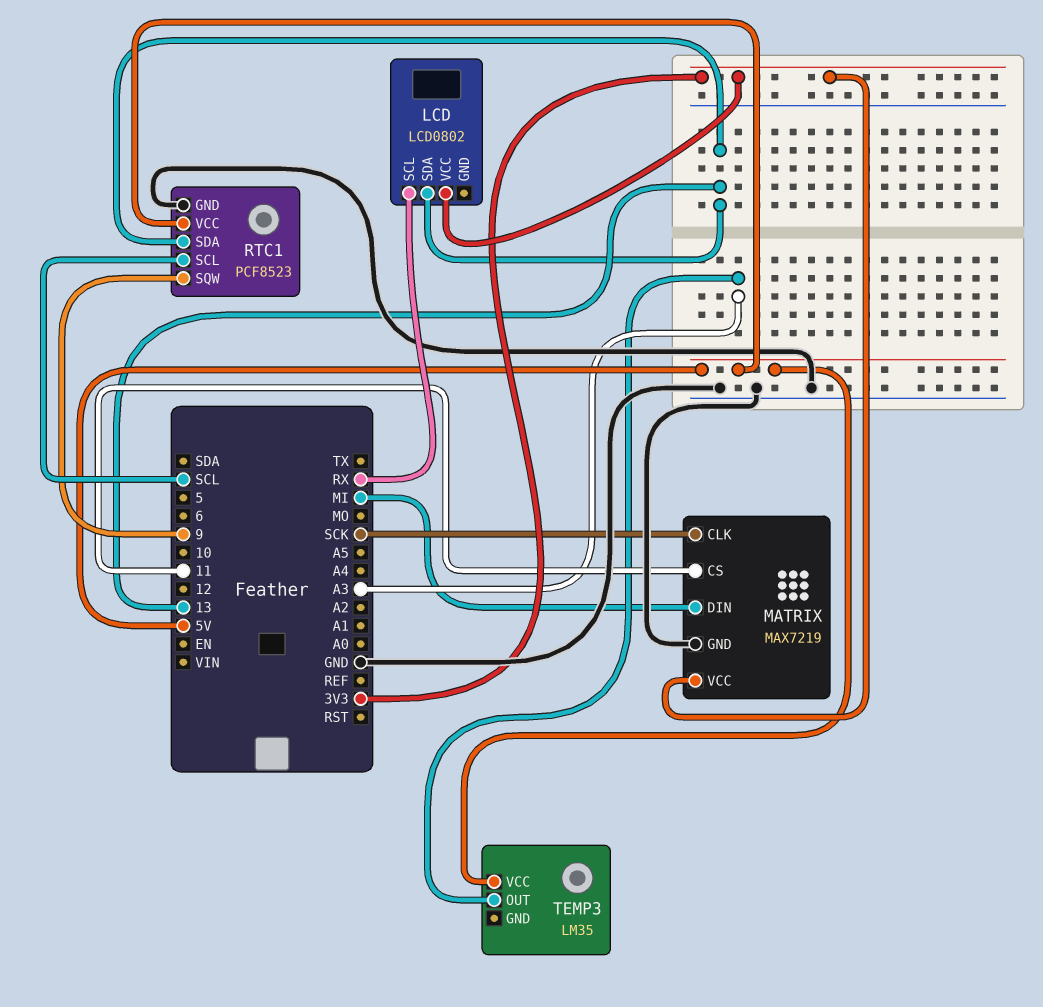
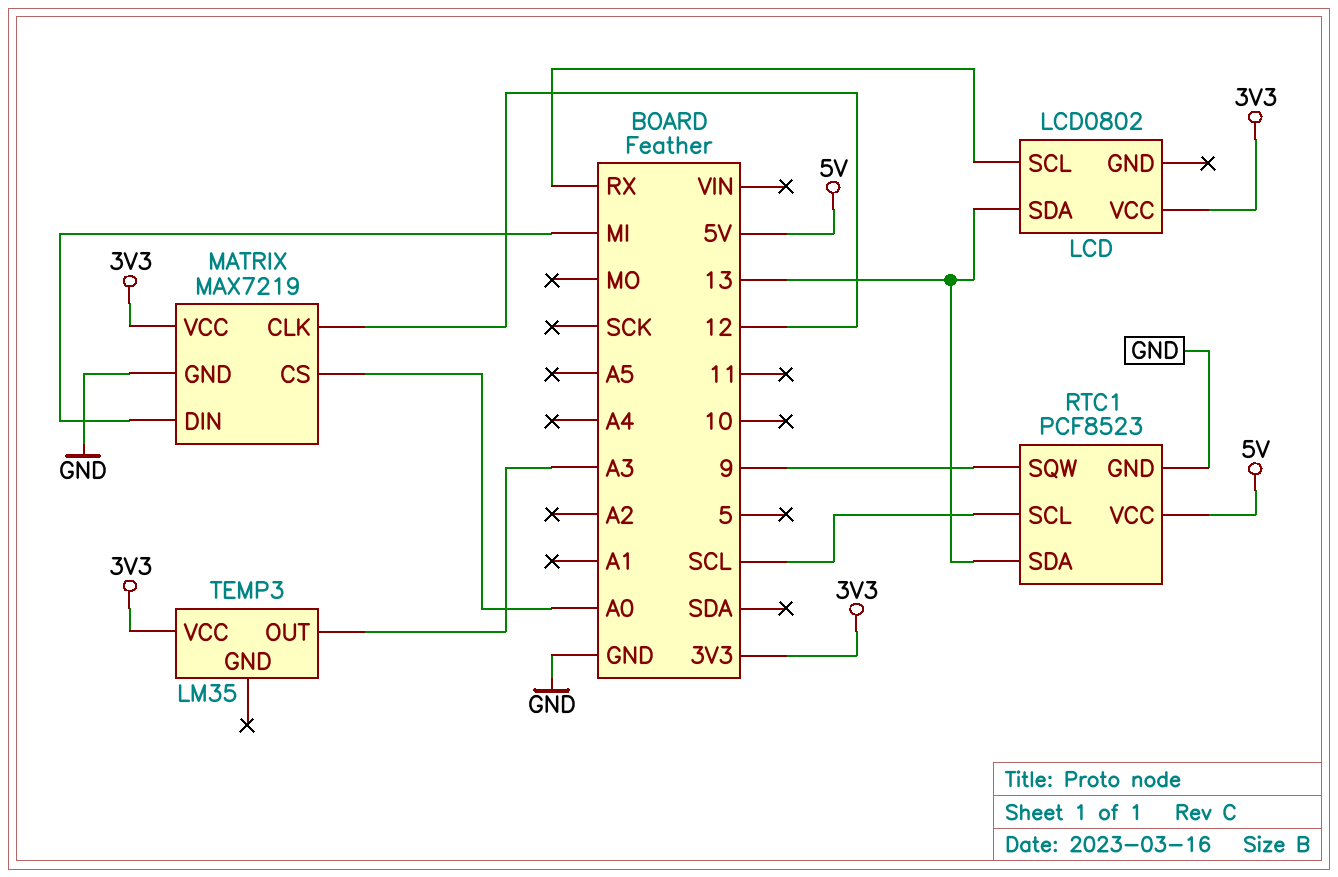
MATRIX pin CLK: SCK -> 12
MATRIX pin CS: 11 -> A0
TEMP3 pin VCC: 5V -> 3V3

